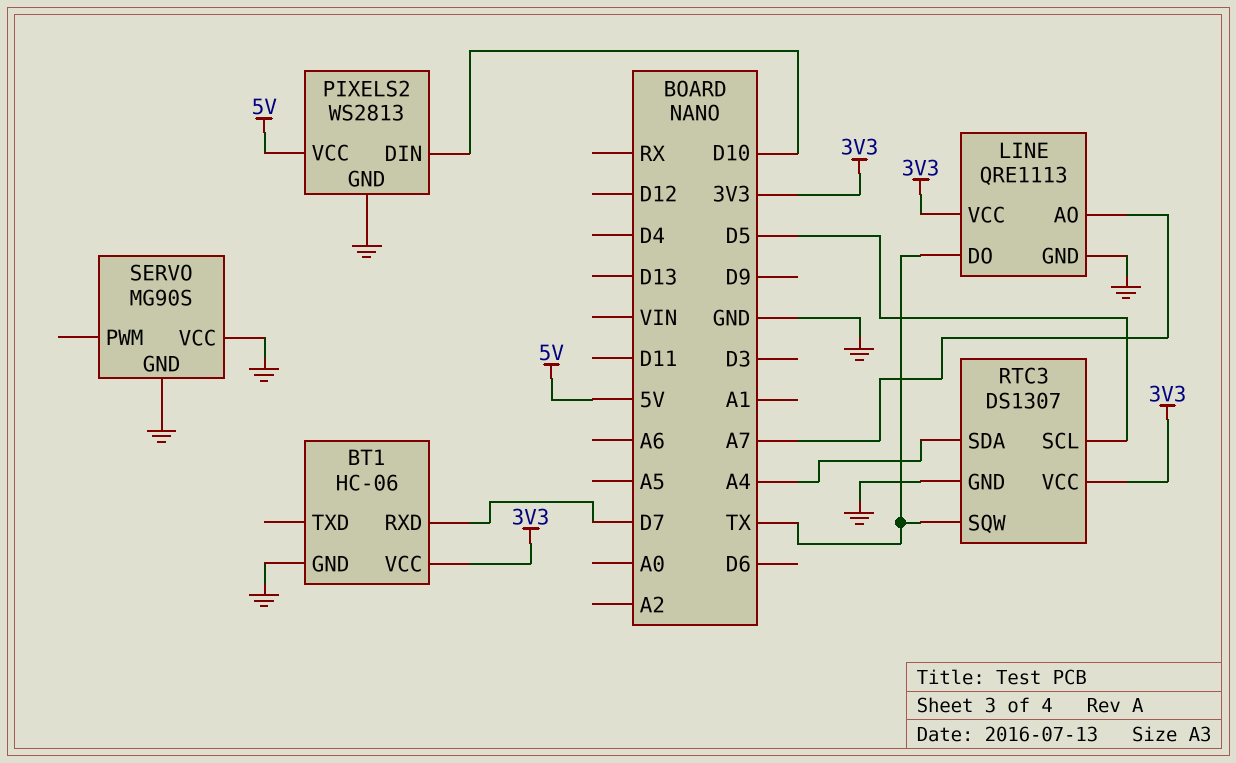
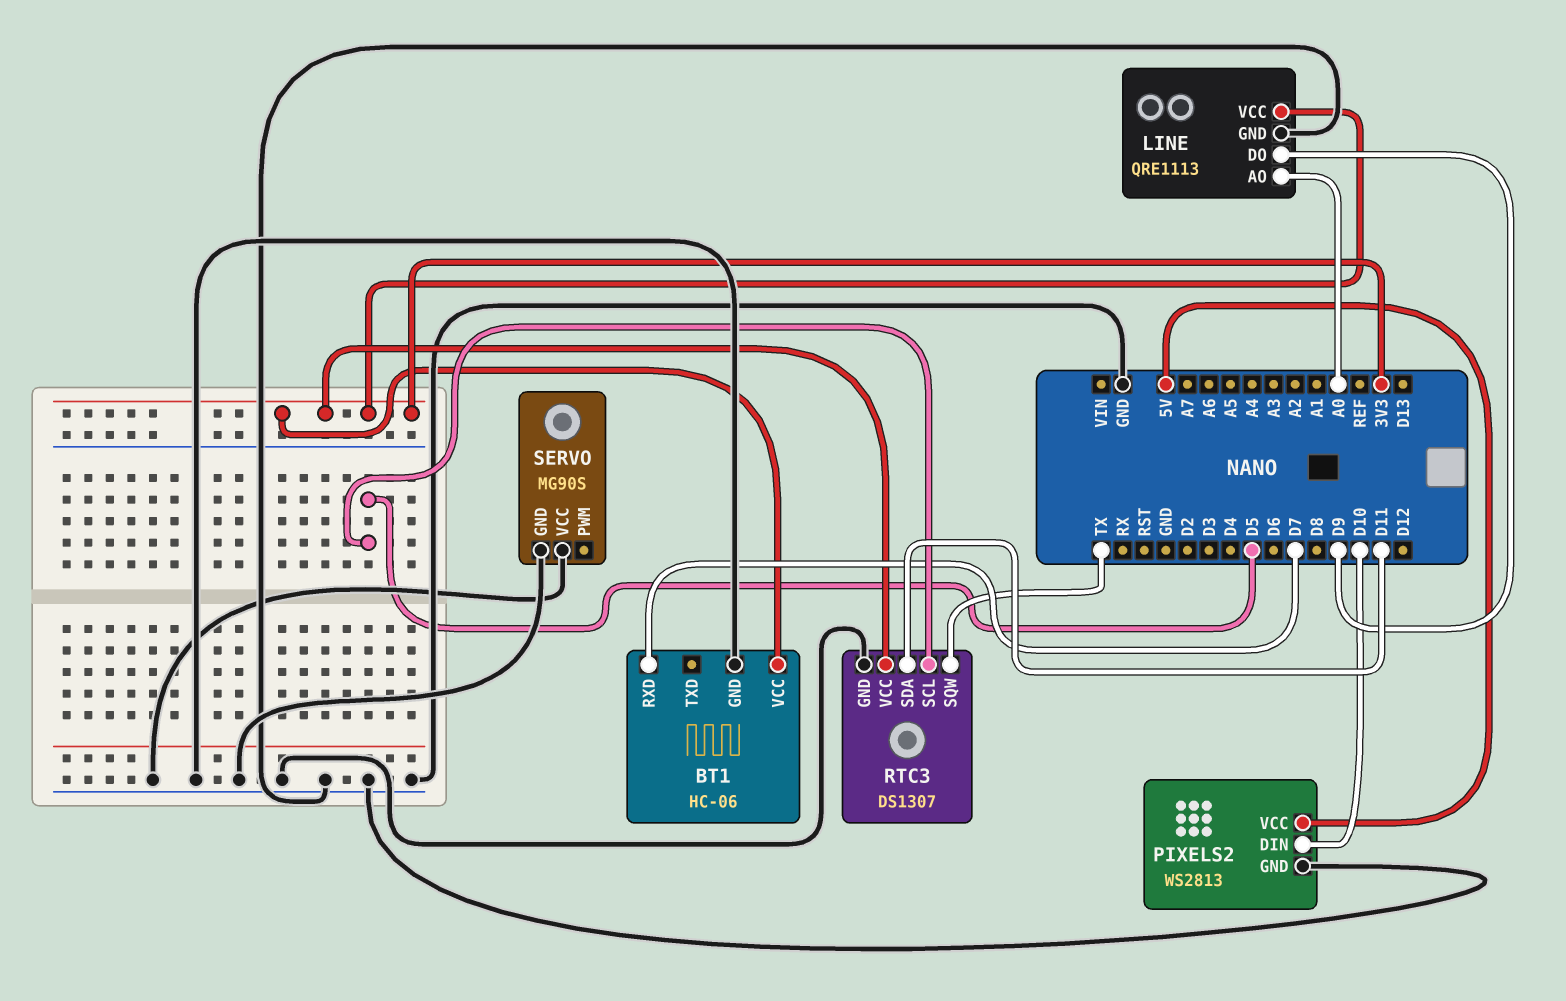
LINE pin AO: A7 -> A0
LINE pin DO: TX -> D9
RTC3 pin SDA: A4 -> D11

